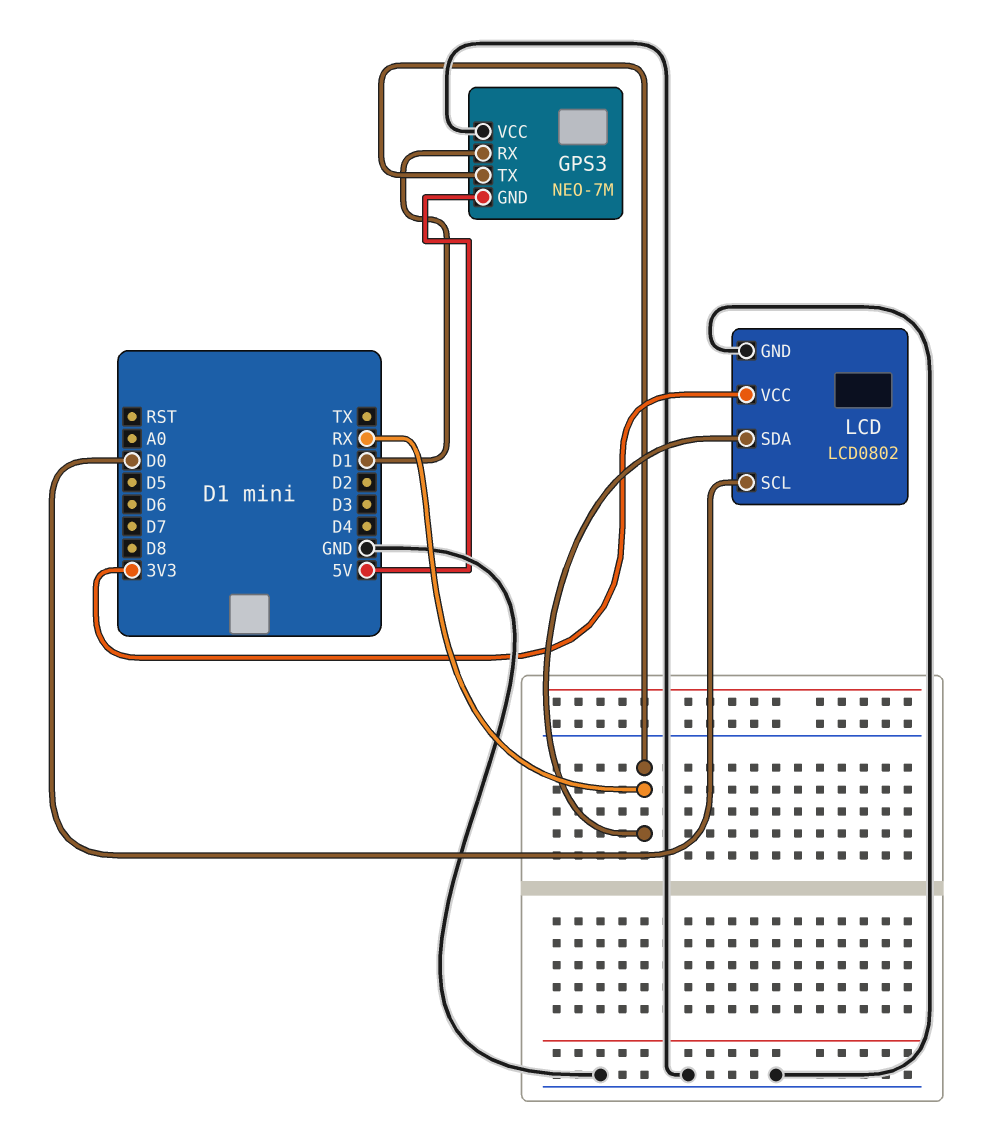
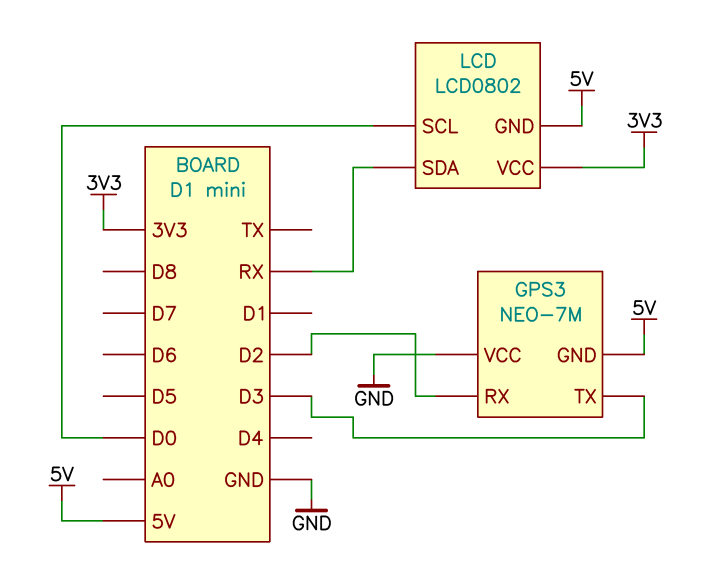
GPS3 pin RX: D1 -> D2
GPS3 pin TX: RX -> D3
LCD pin GND: GND -> 5V

